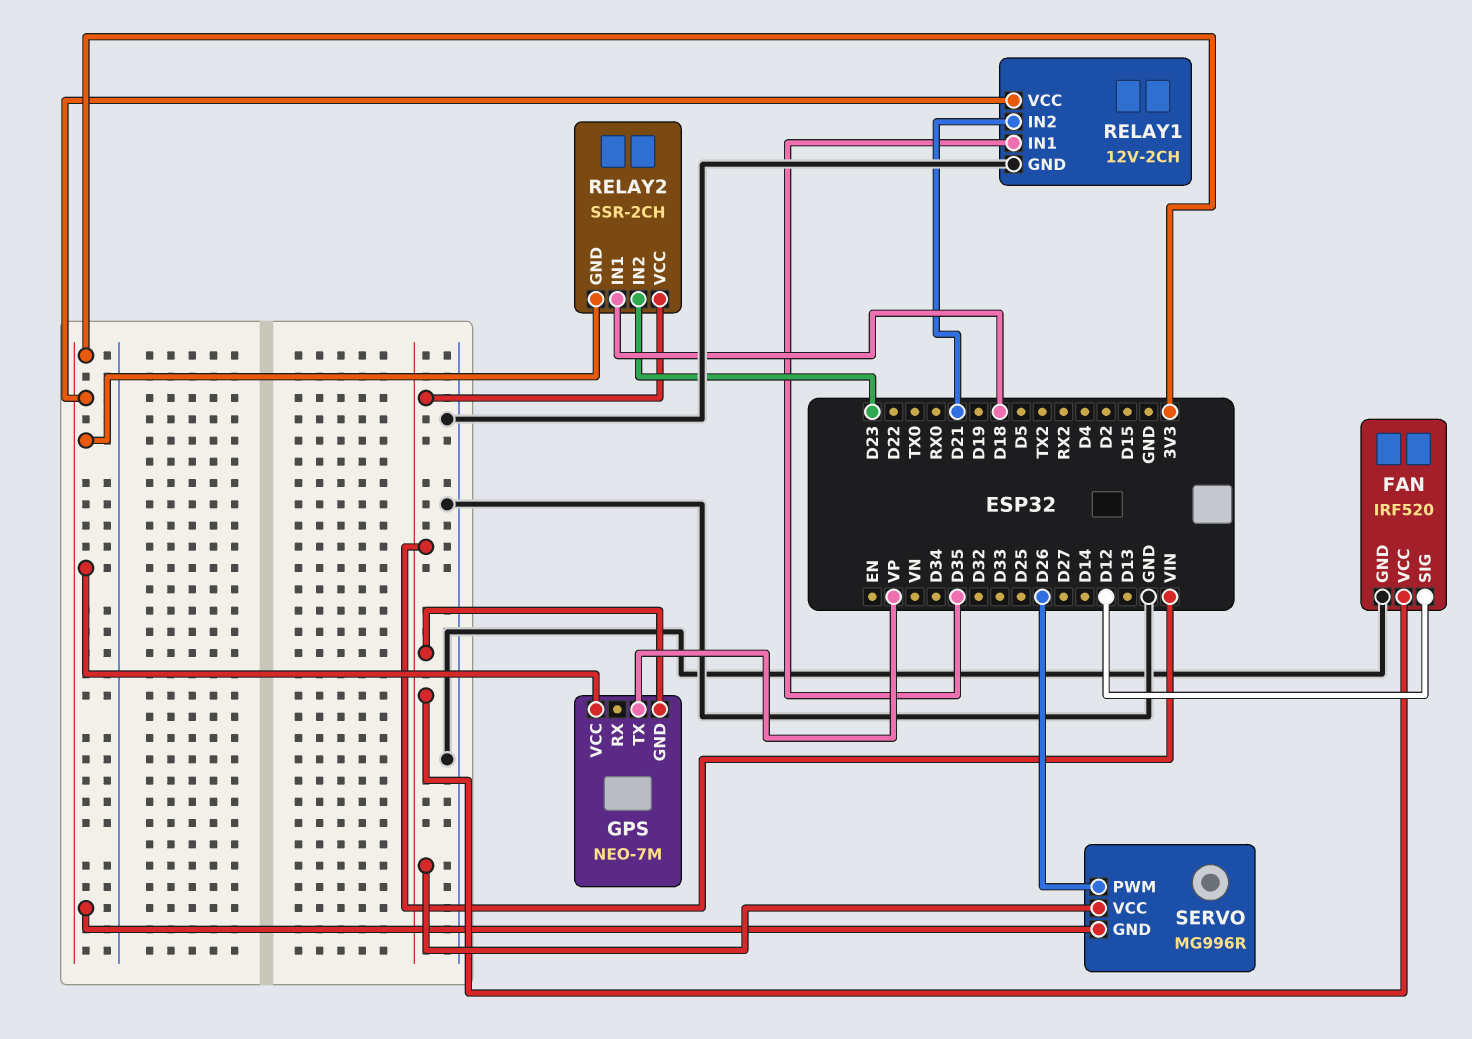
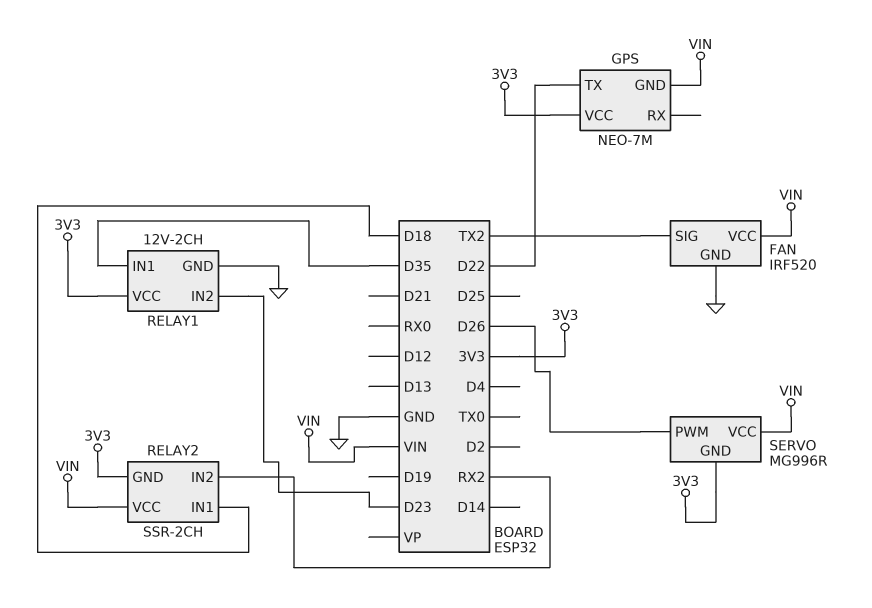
FAN pin SIG: D12 -> TX2
GPS pin TX: VP -> D22
RELAY1 pin IN2: D21 -> D23
RELAY2 pin IN2: D23 -> RX2

